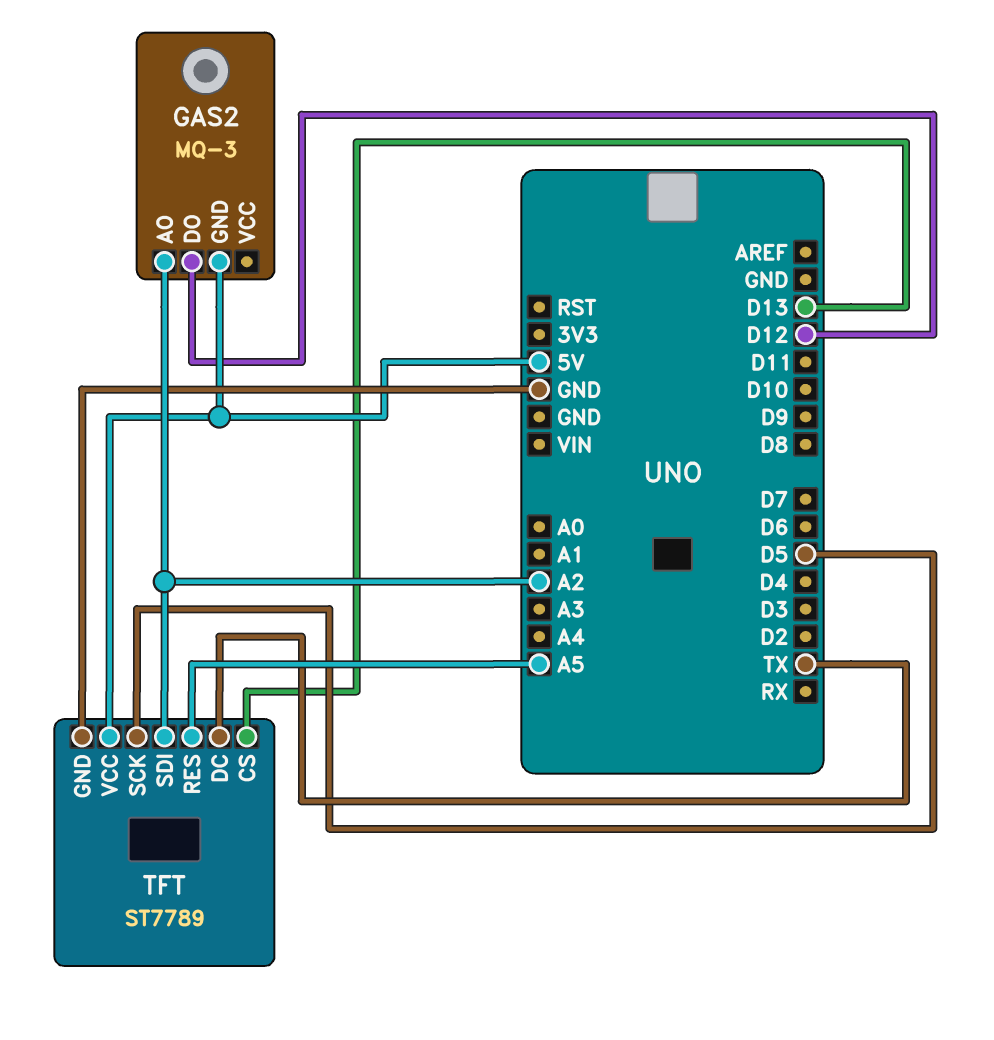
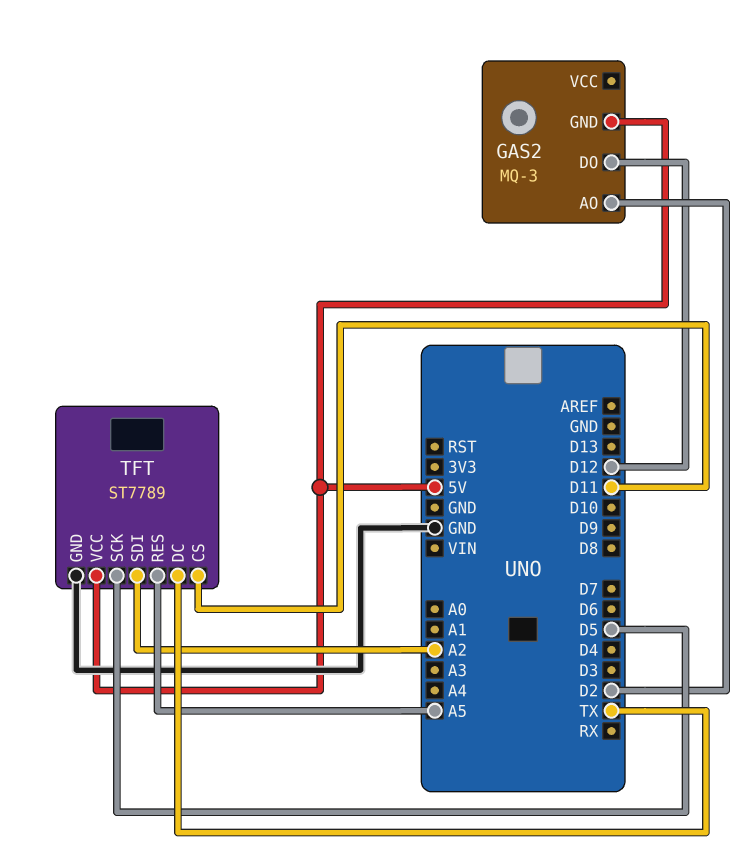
GAS2 pin AO: A2 -> D2
TFT pin CS: D13 -> D11

